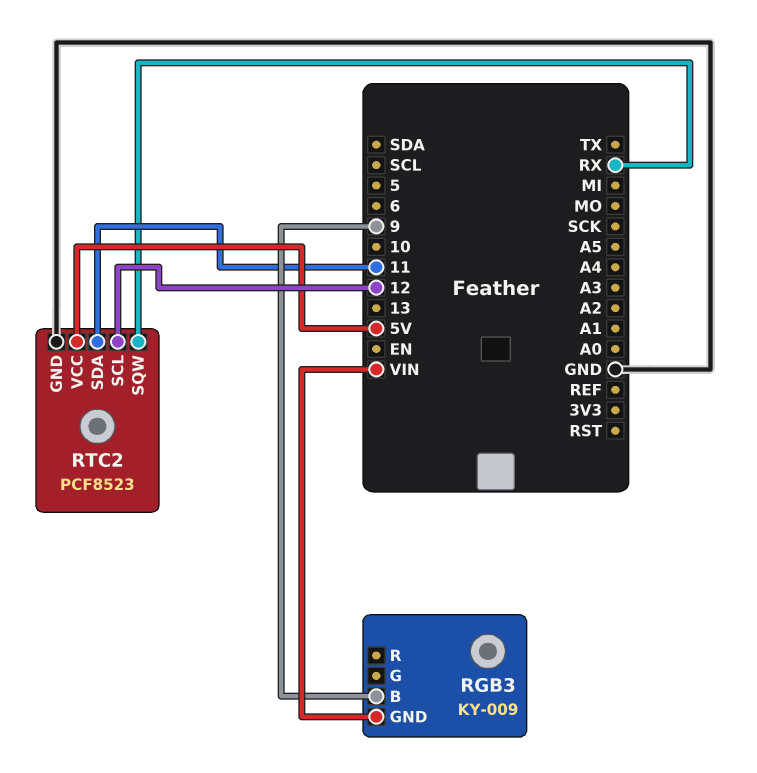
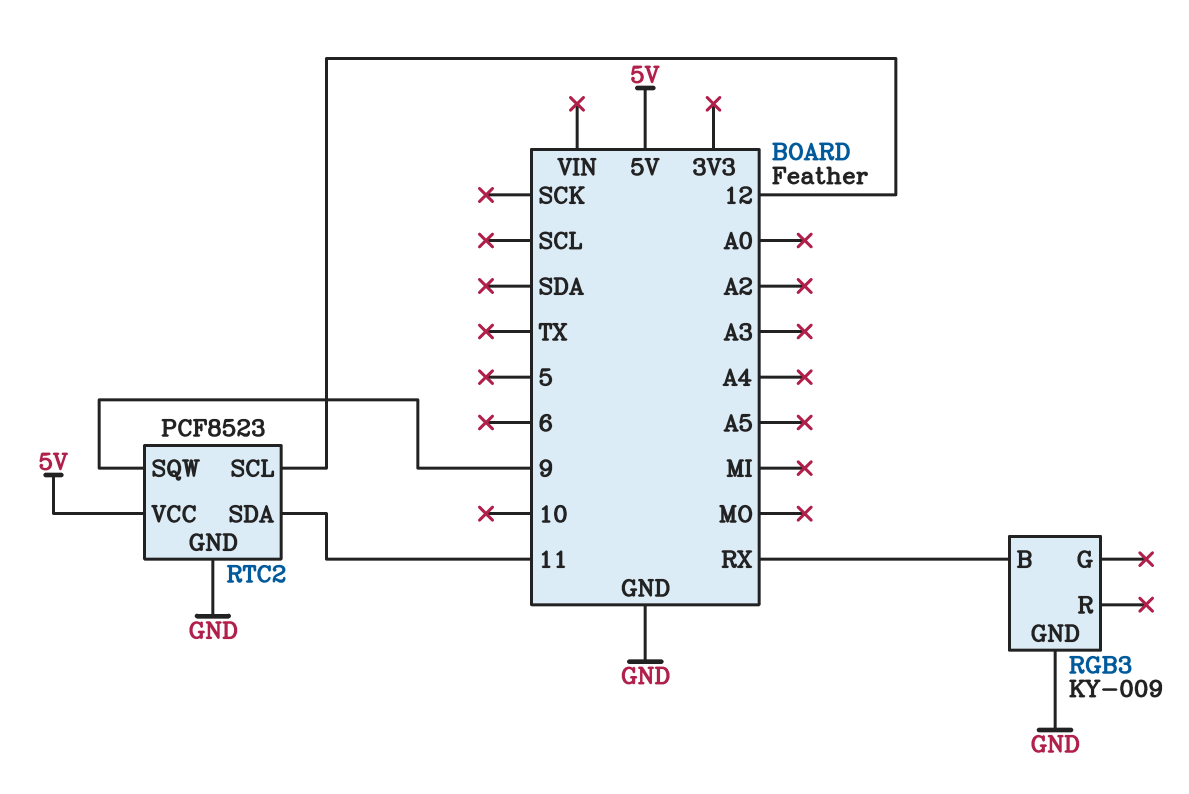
RGB3 pin B: 9 -> RX
RGB3 pin GND: VIN -> GND
RTC2 pin SQW: RX -> 9

